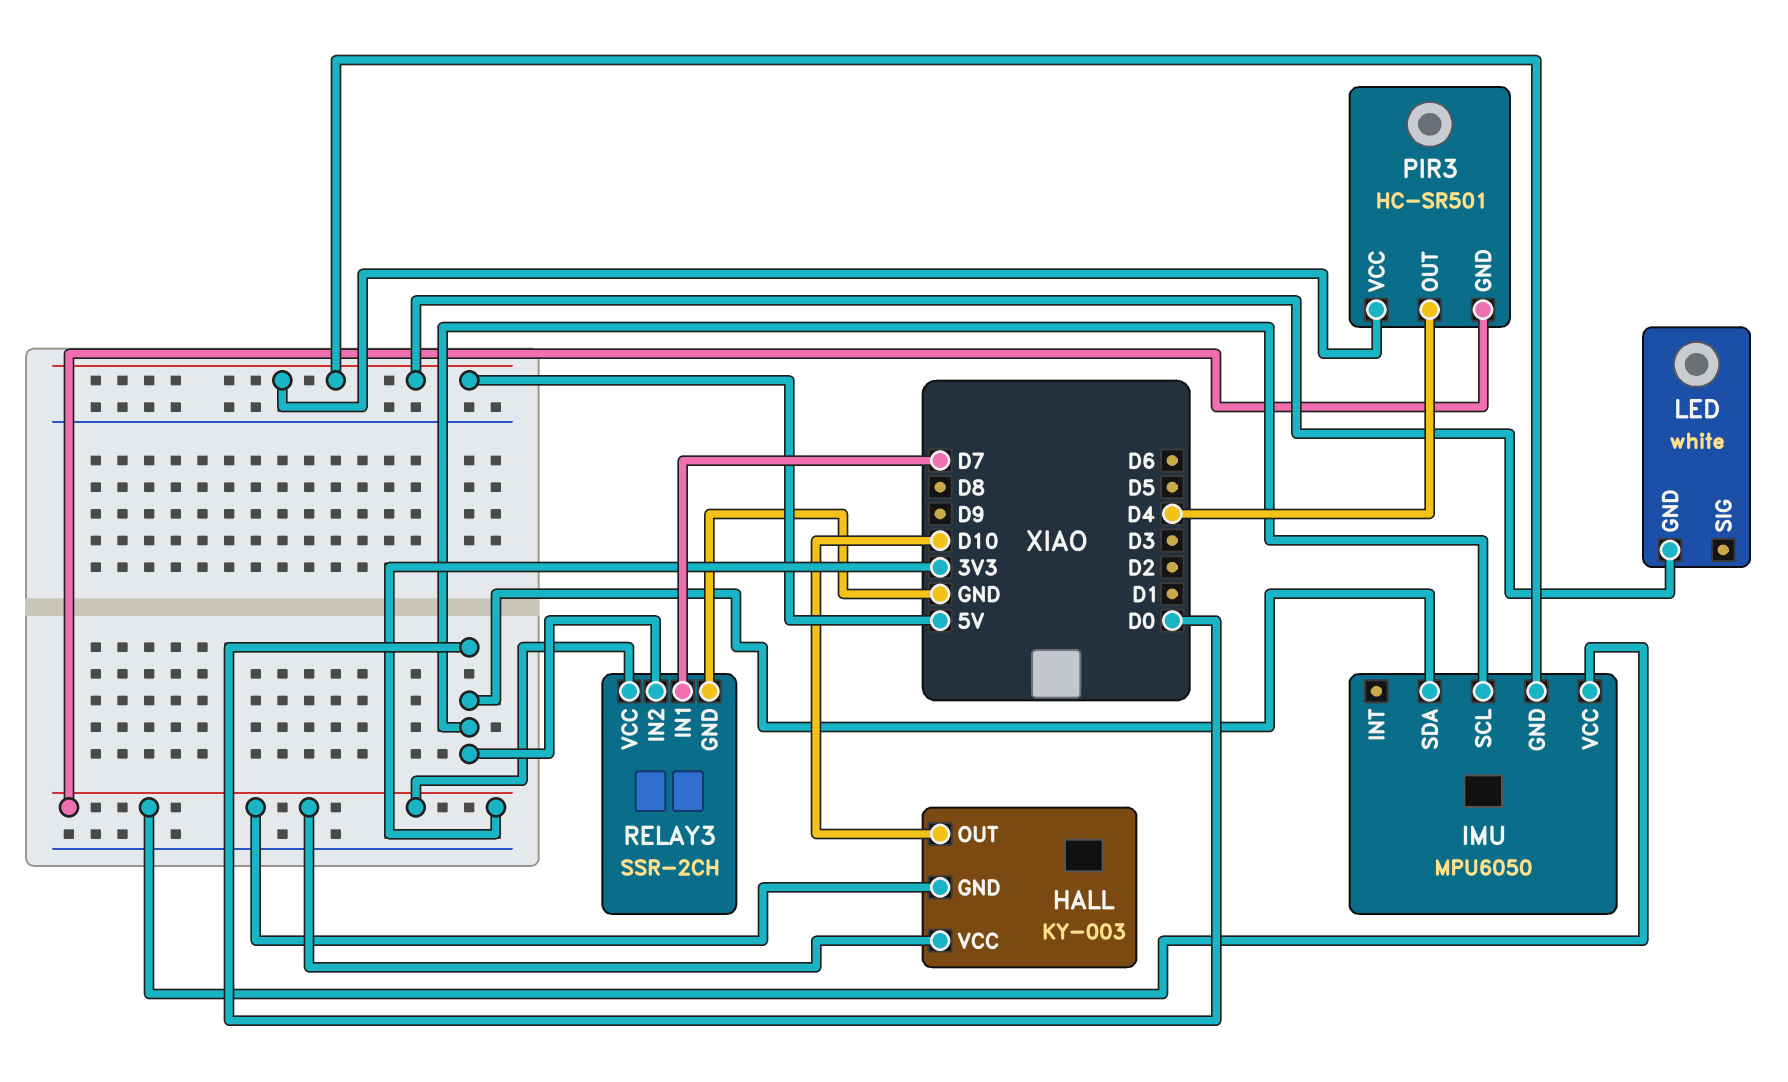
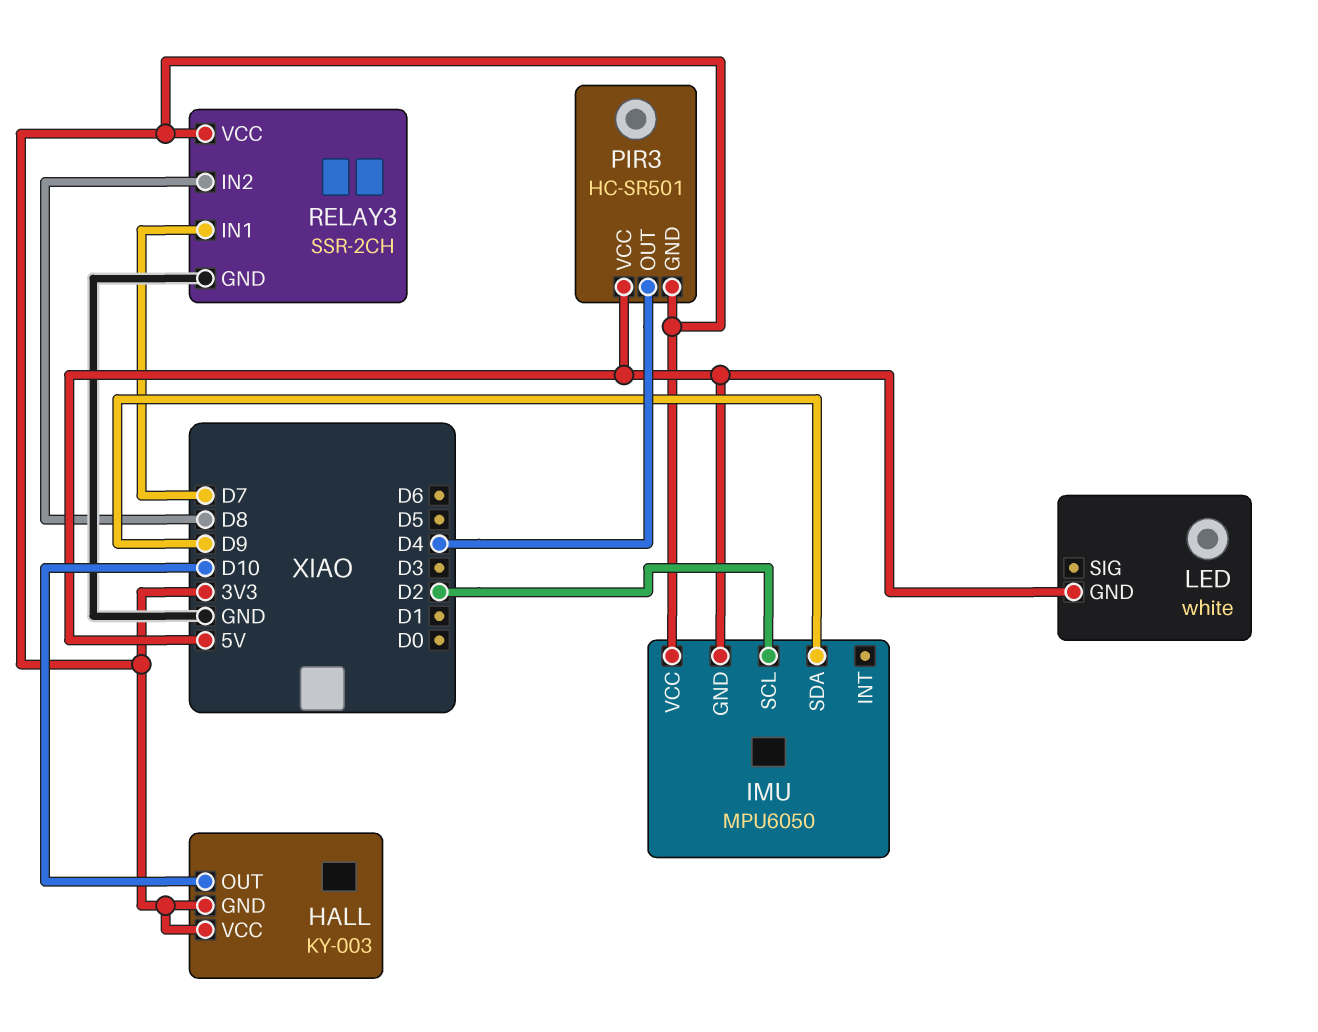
IMU pin SCL: D0 -> D2
IMU pin SDA: D0 -> D9
RELAY3 pin IN2: D0 -> D8

